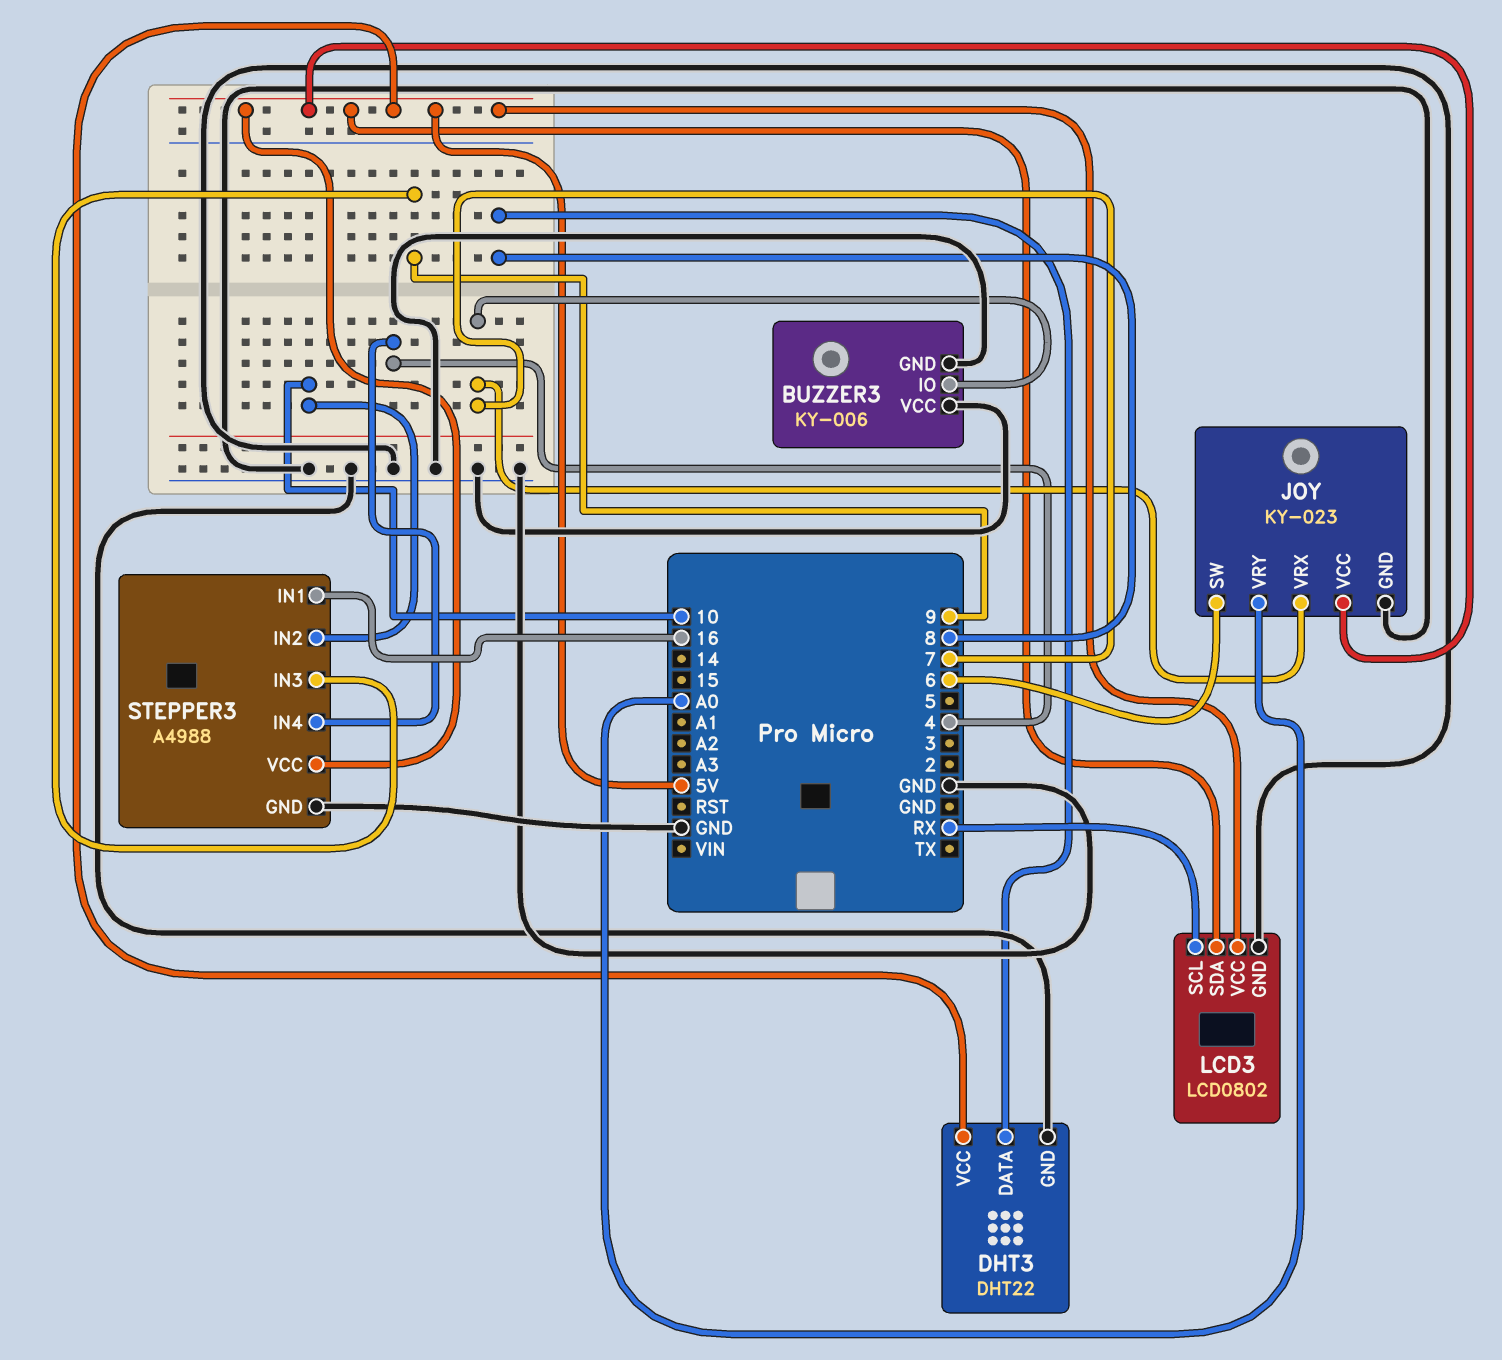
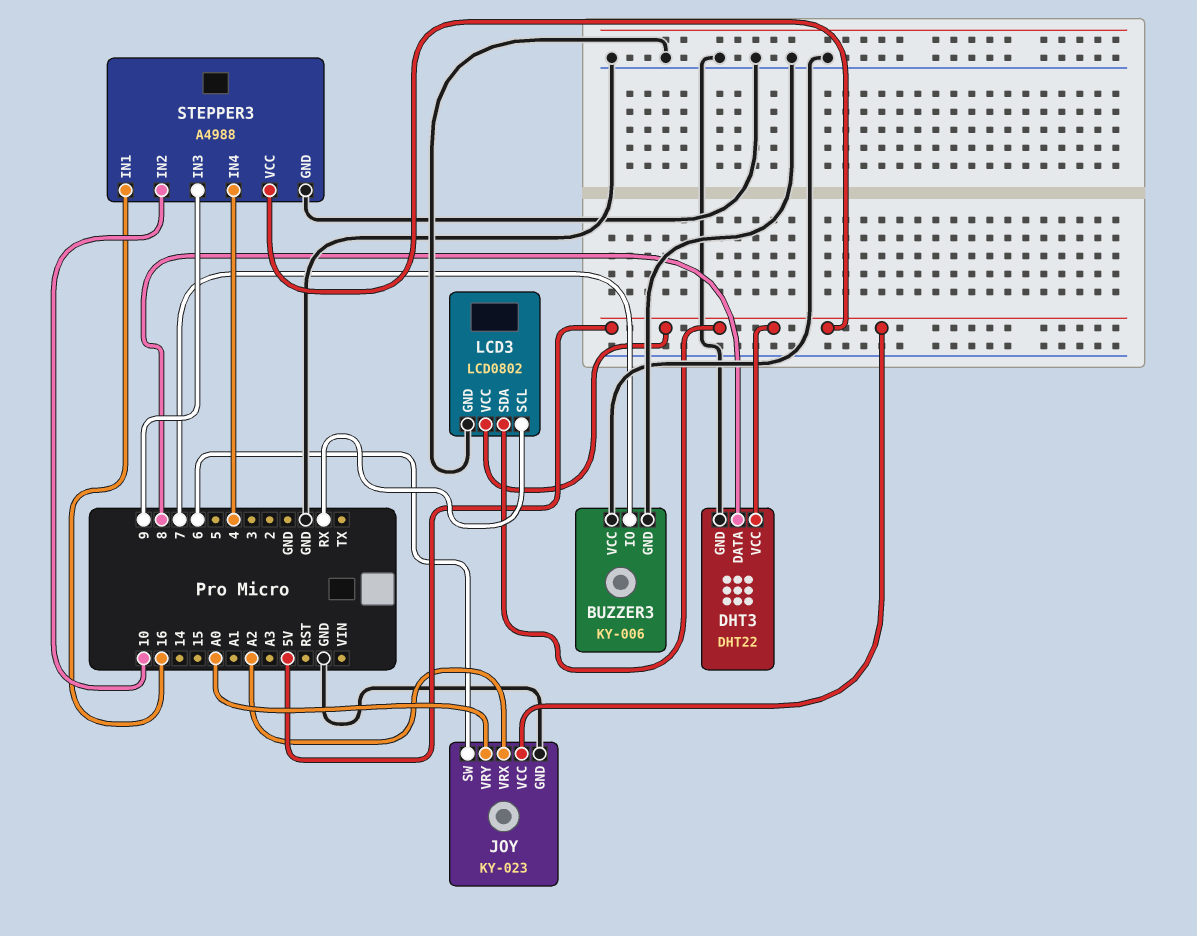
JOY pin VRX: 7 -> A2

